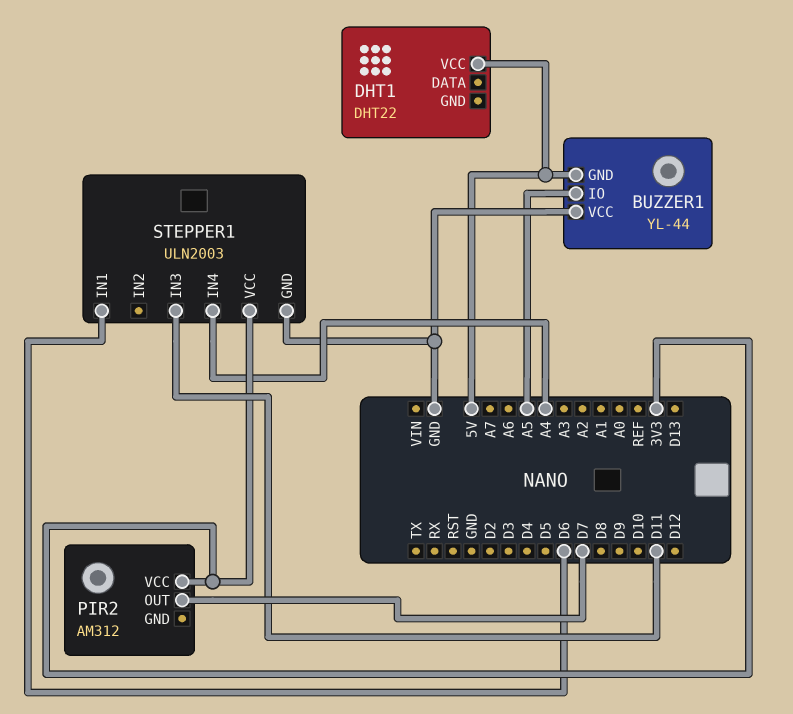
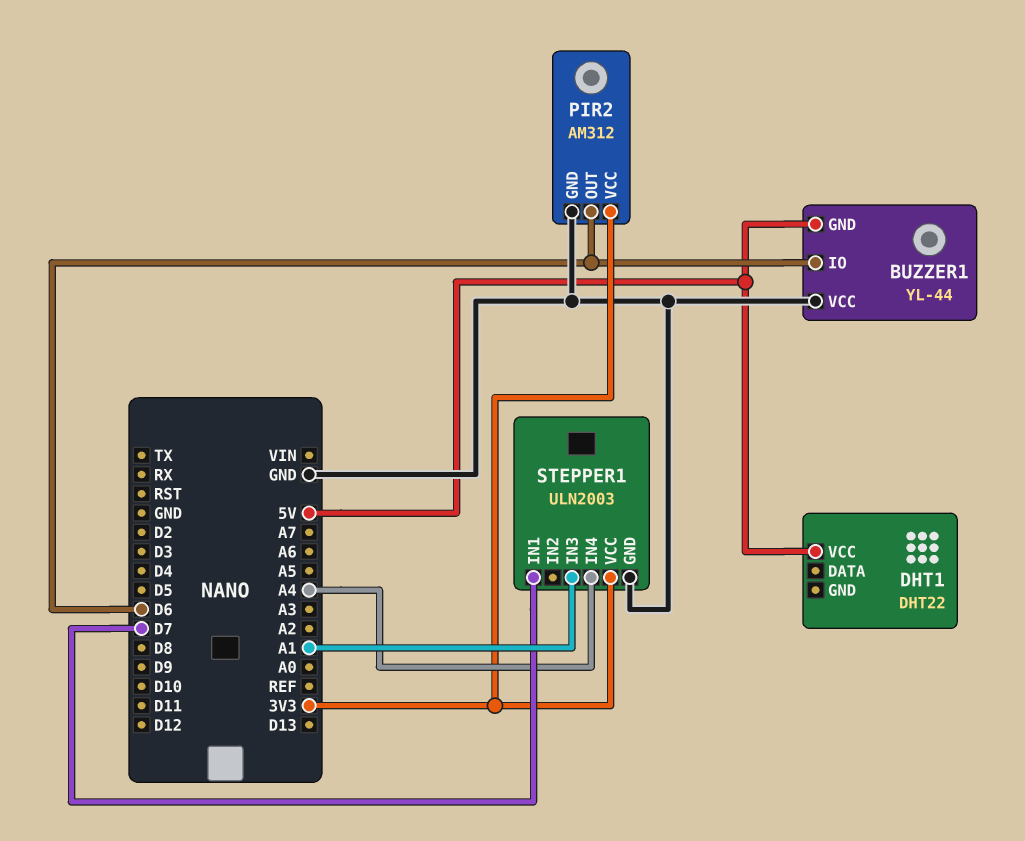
BUZZER1 pin IO: A5 -> D6
PIR2 pin GND: none -> GND
PIR2 pin OUT: D7 -> D6
STEPPER1 pin IN1: D6 -> D7
STEPPER1 pin IN3: D11 -> A1

